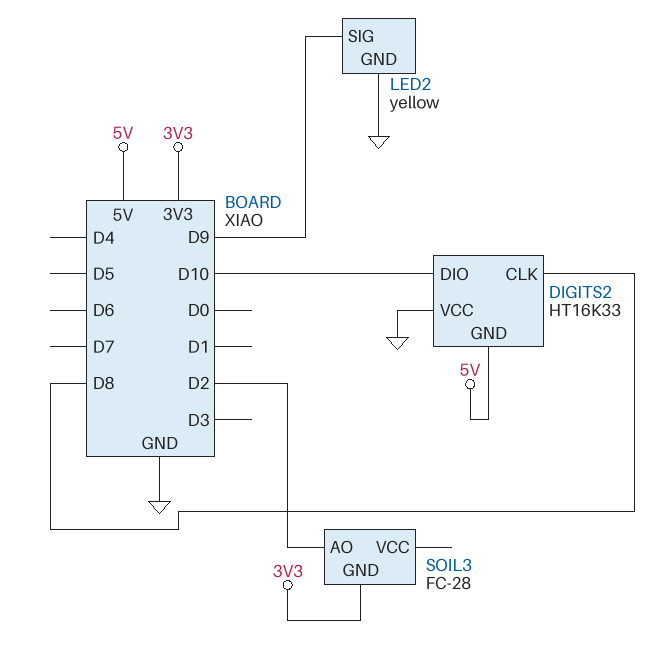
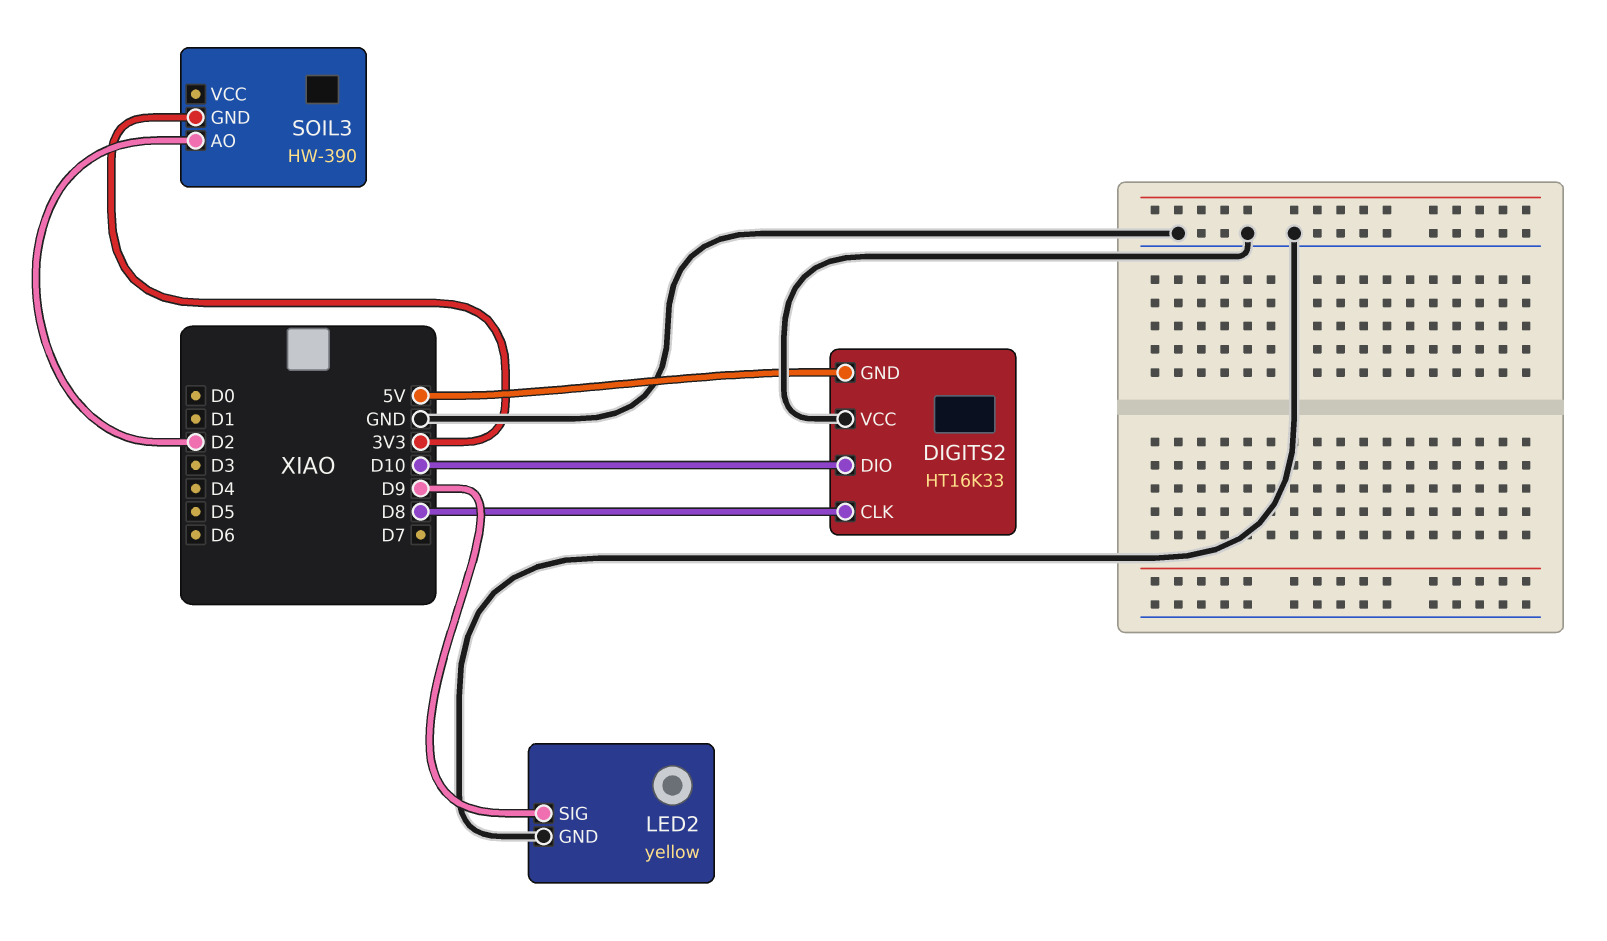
SOIL3: FC-28 -> HW-390

